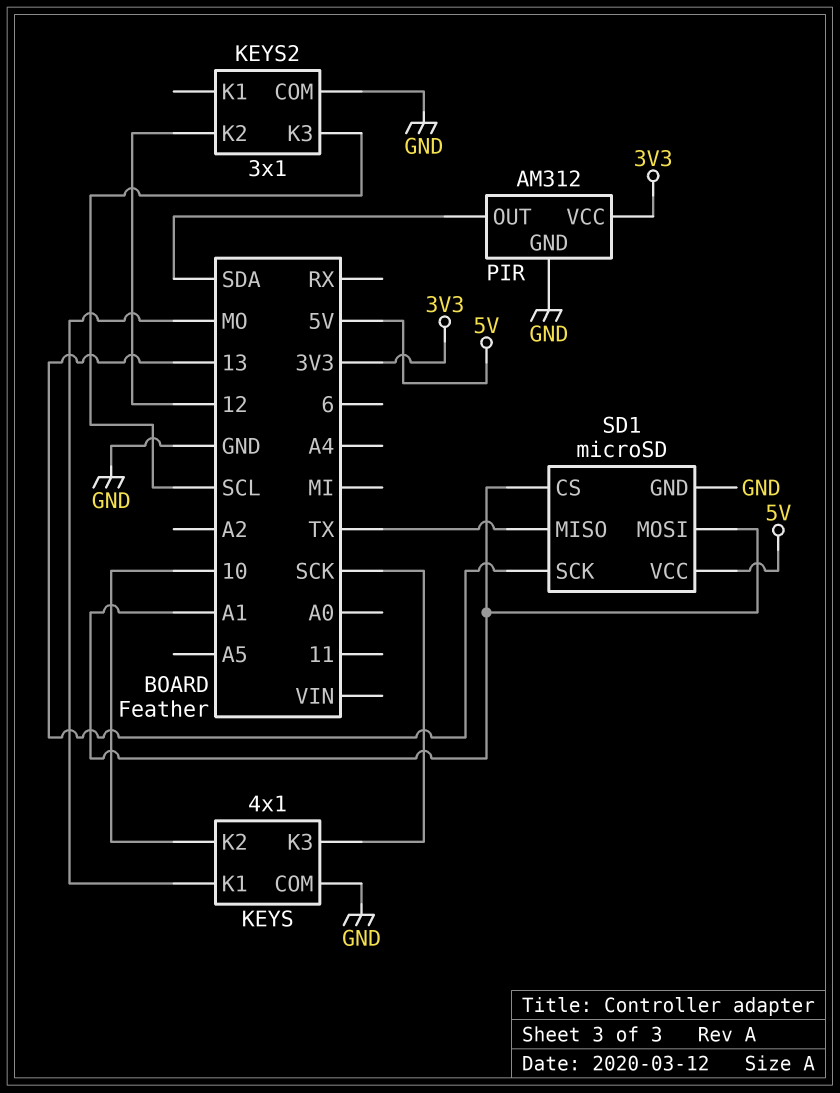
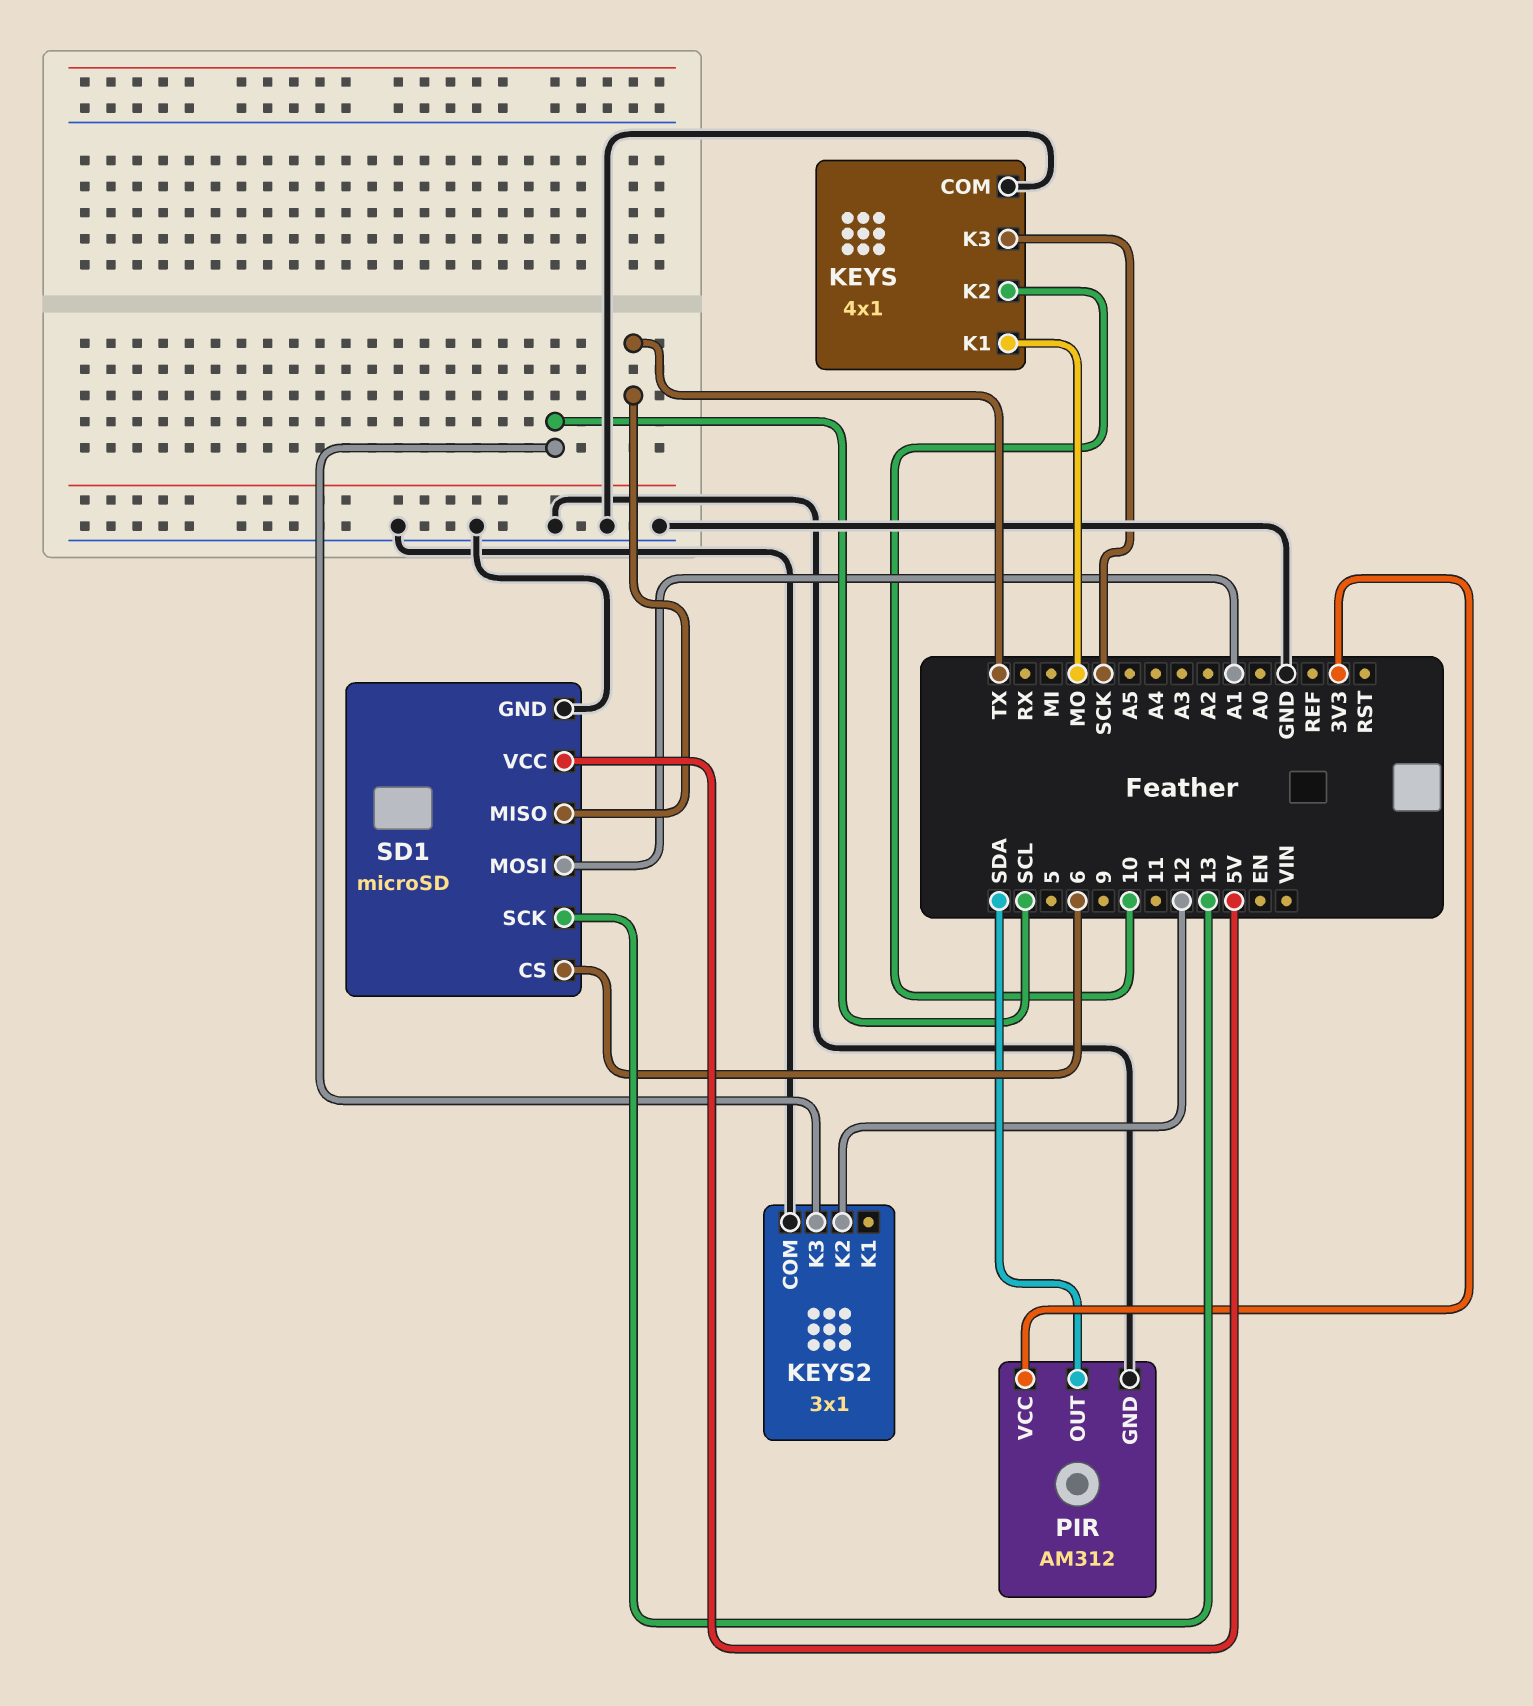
SD1 pin CS: A1 -> 6

